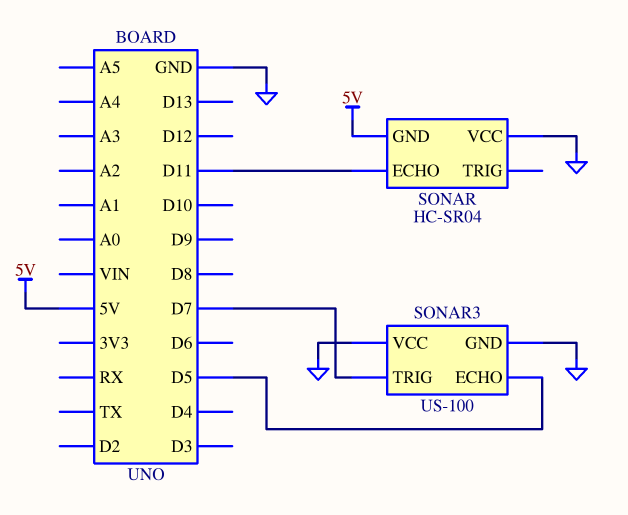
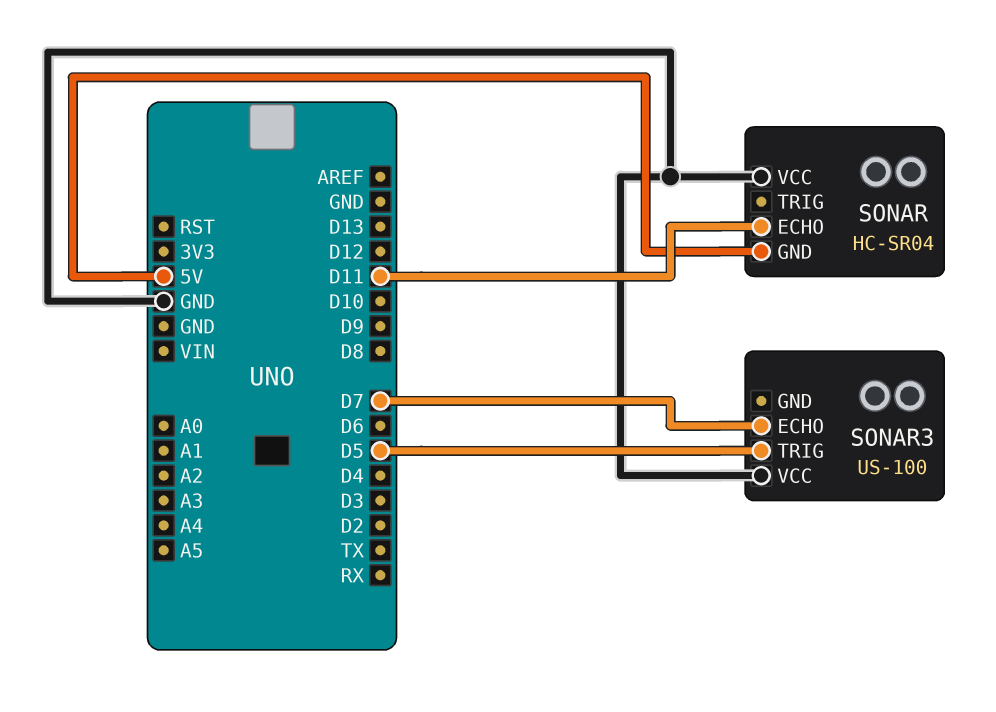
SONAR3 pin ECHO: D5 -> D7
SONAR3 pin GND: GND -> none
SONAR3 pin TRIG: D7 -> D5

